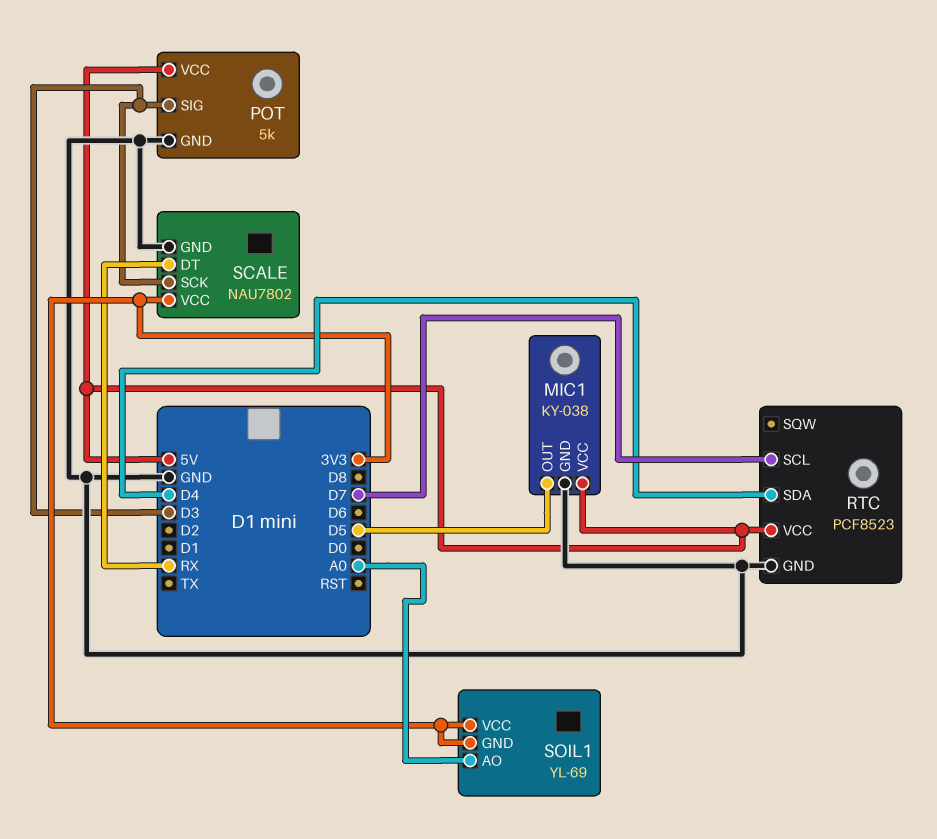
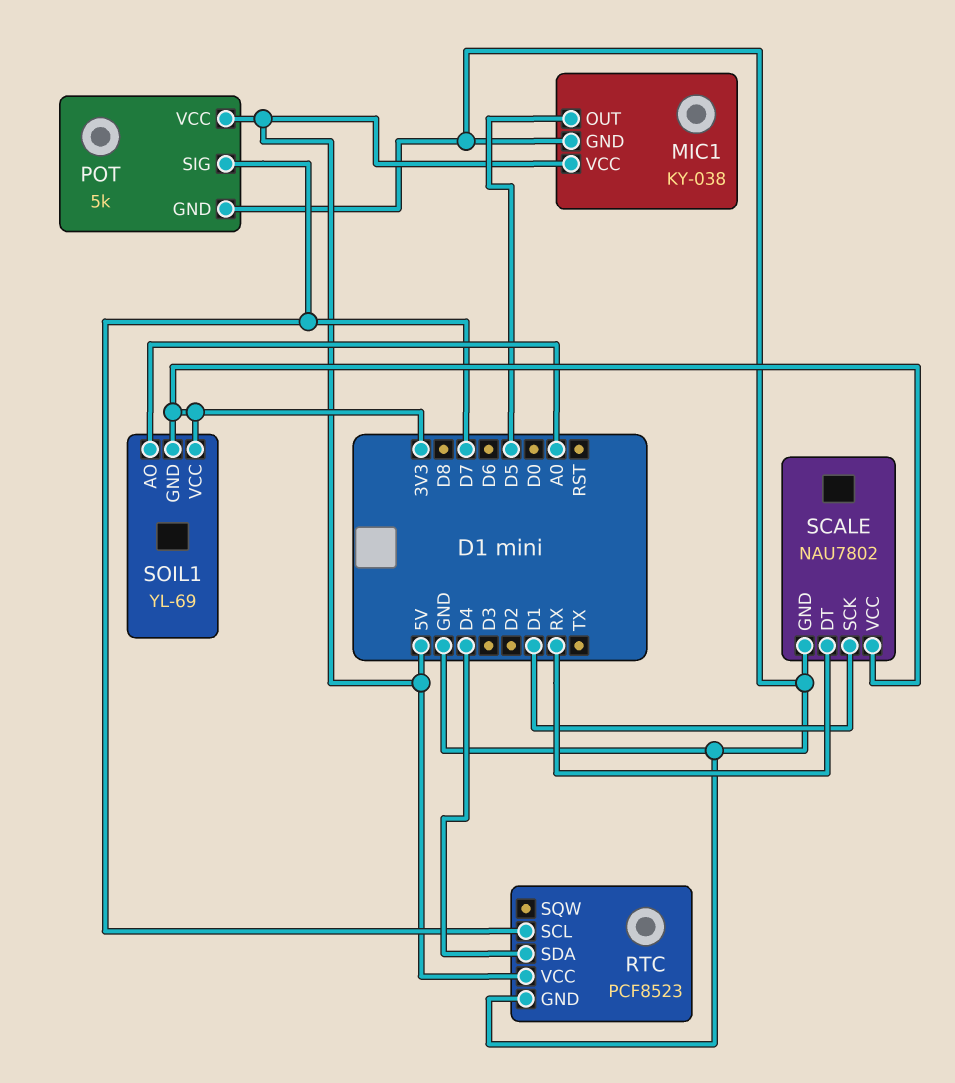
POT pin SIG: D3 -> D7
SCALE pin SCK: D3 -> D1

